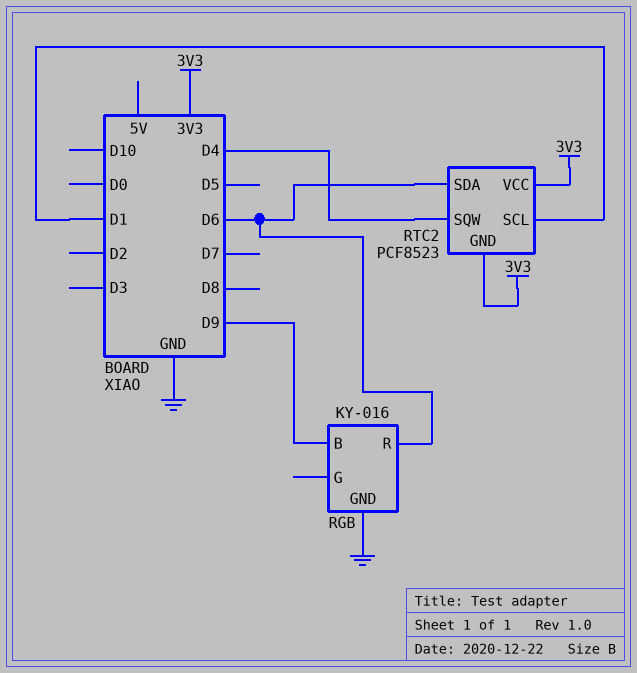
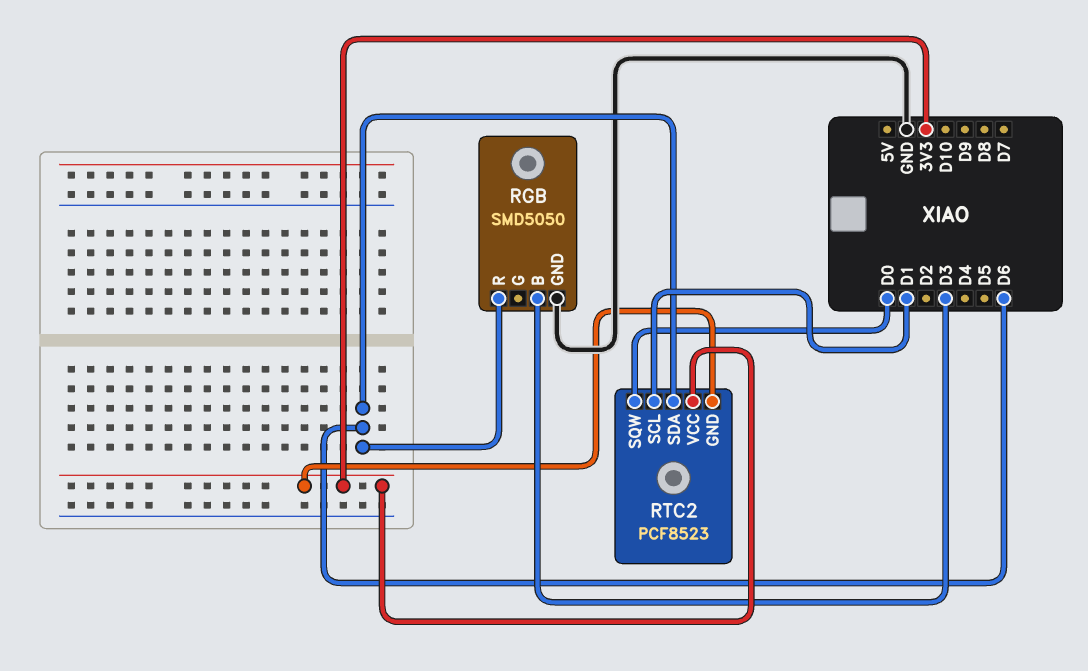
RGB: KY-016 -> SMD5050
RGB pin B: D9 -> D3
RTC2 pin SQW: D4 -> D0

